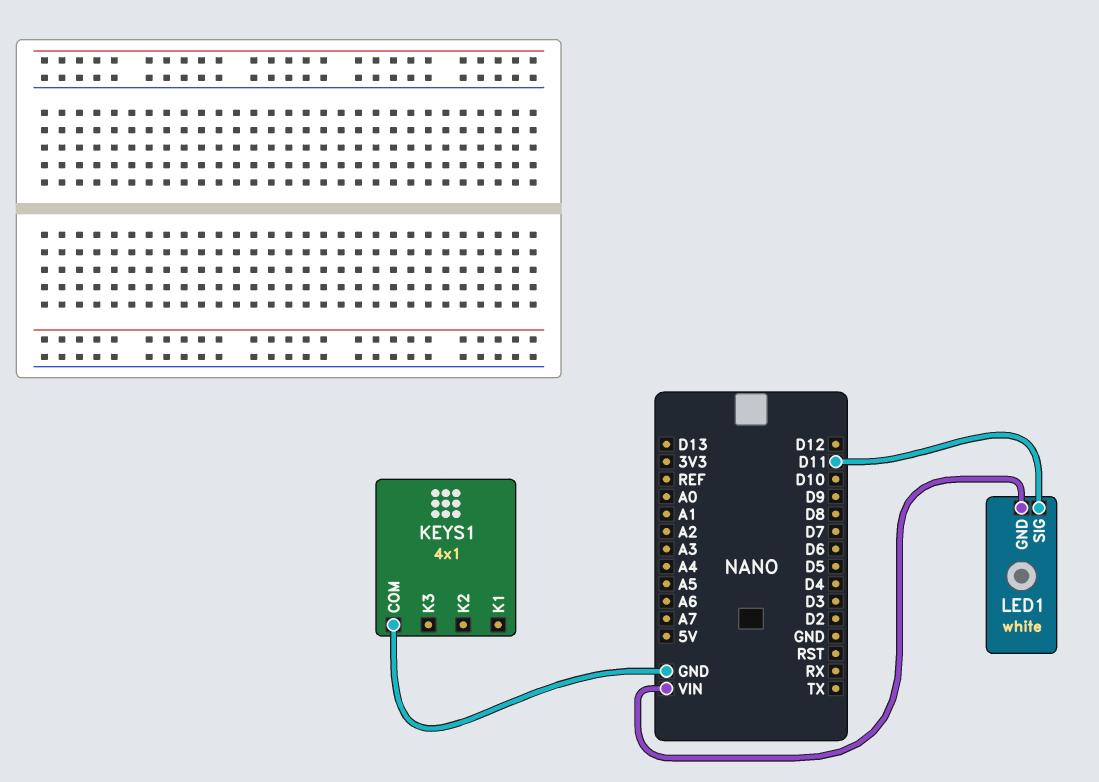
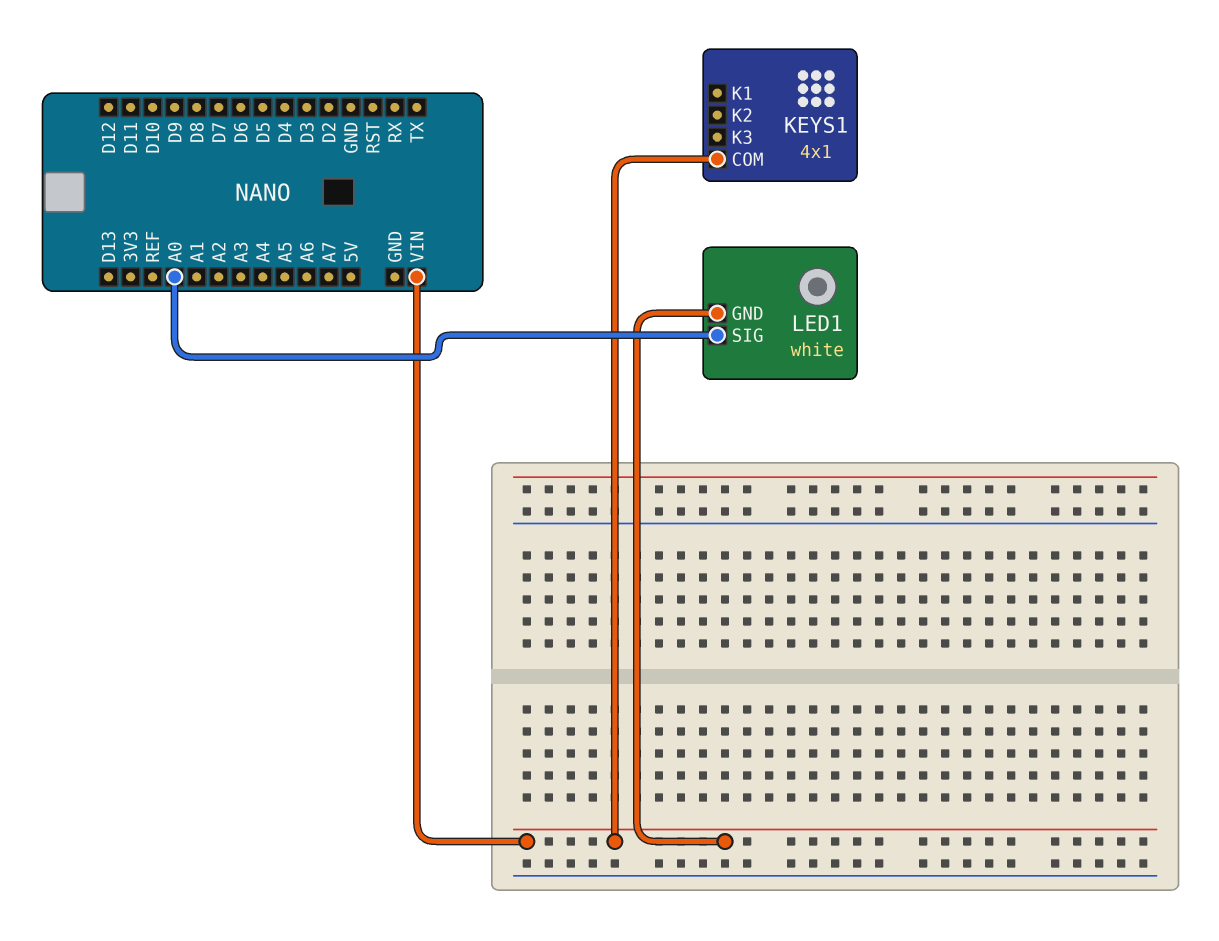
KEYS1 pin COM: GND -> VIN
LED1 pin SIG: D11 -> A0

